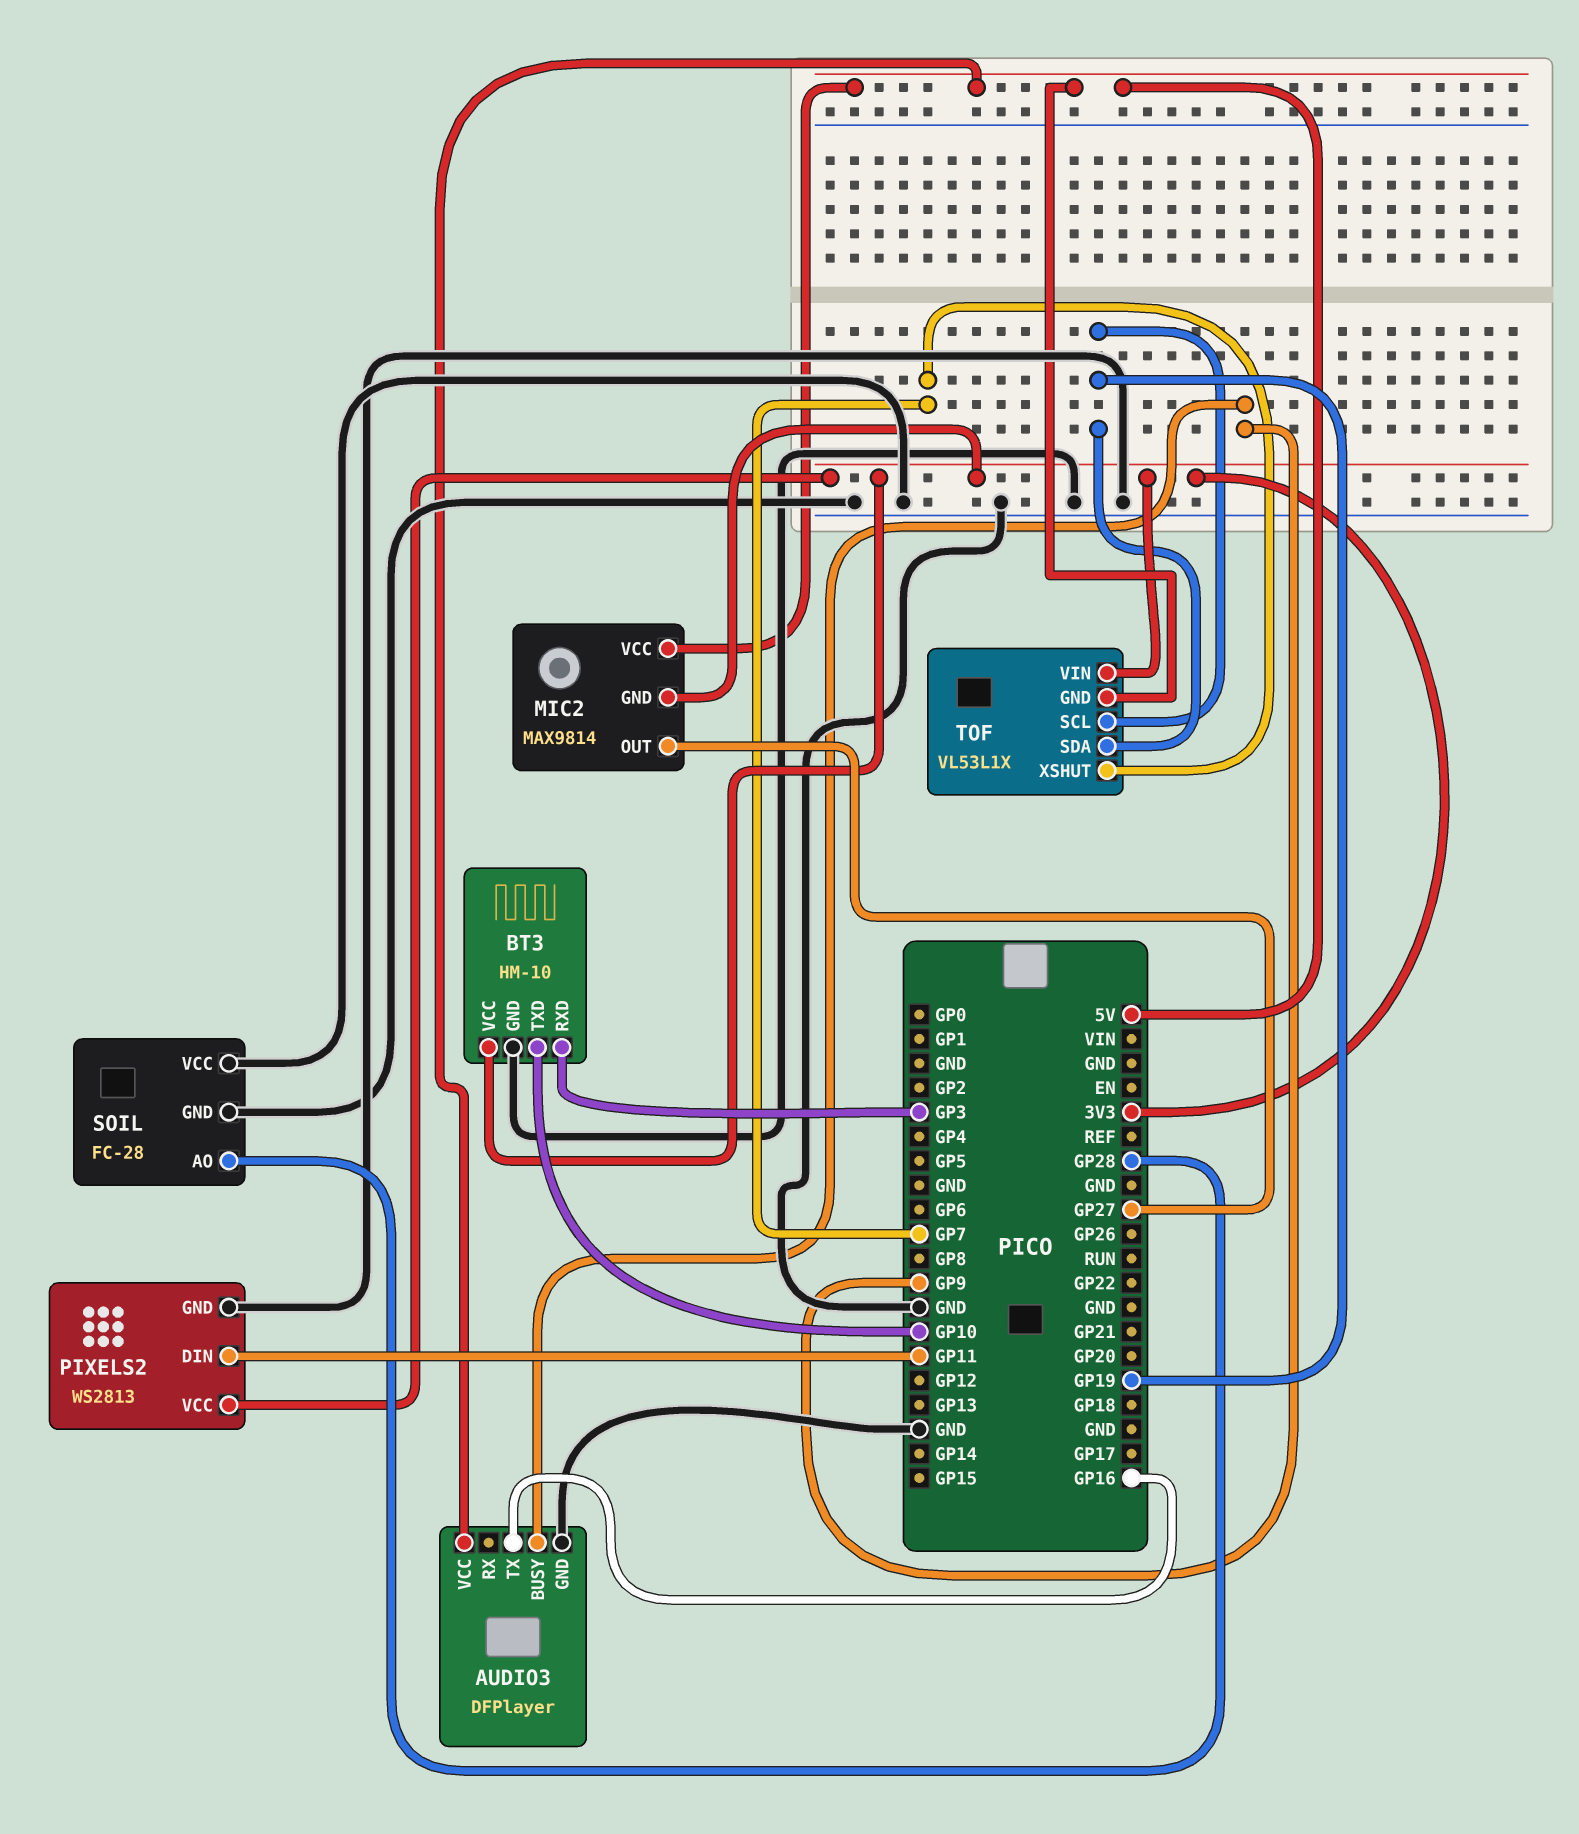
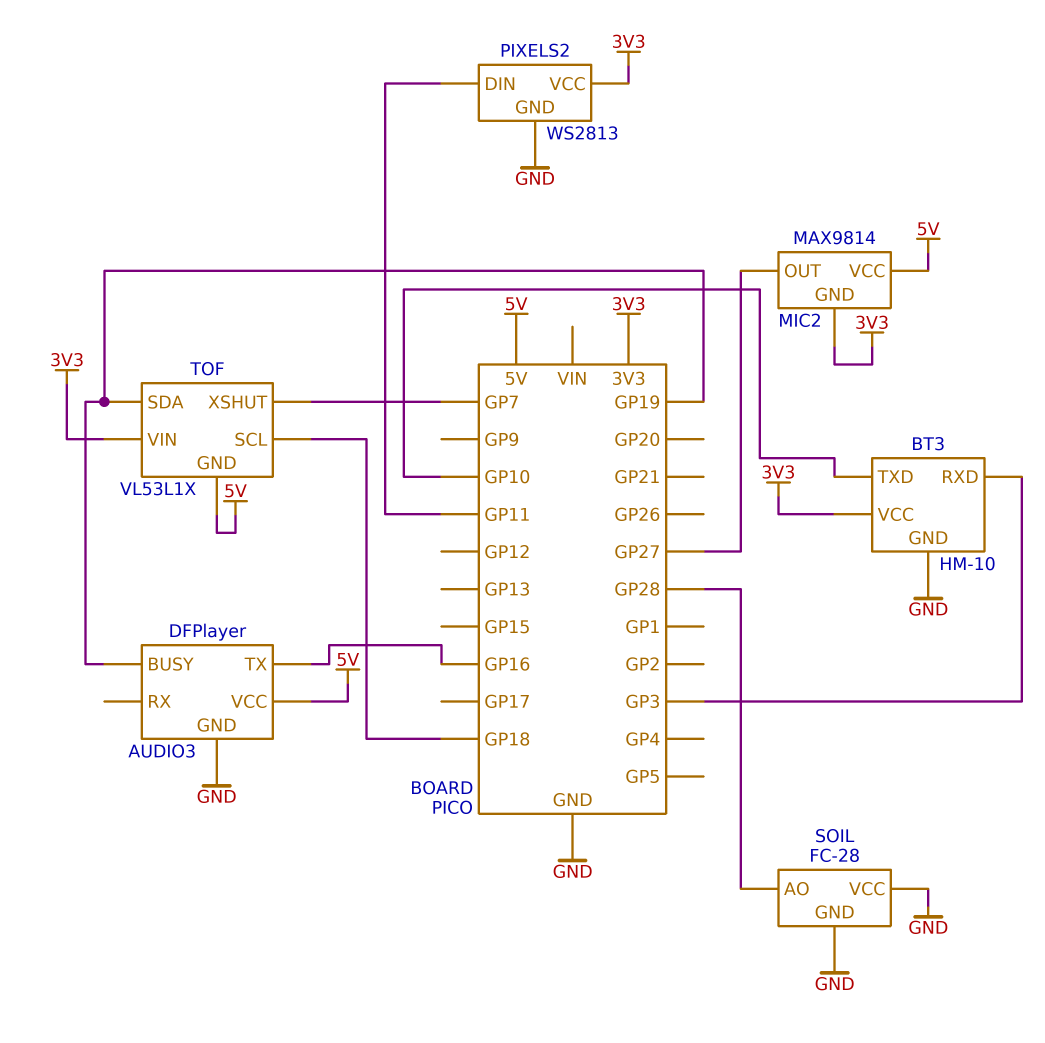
AUDIO3 pin BUSY: GP9 -> GP19
TOF pin SCL: GP19 -> GP18

